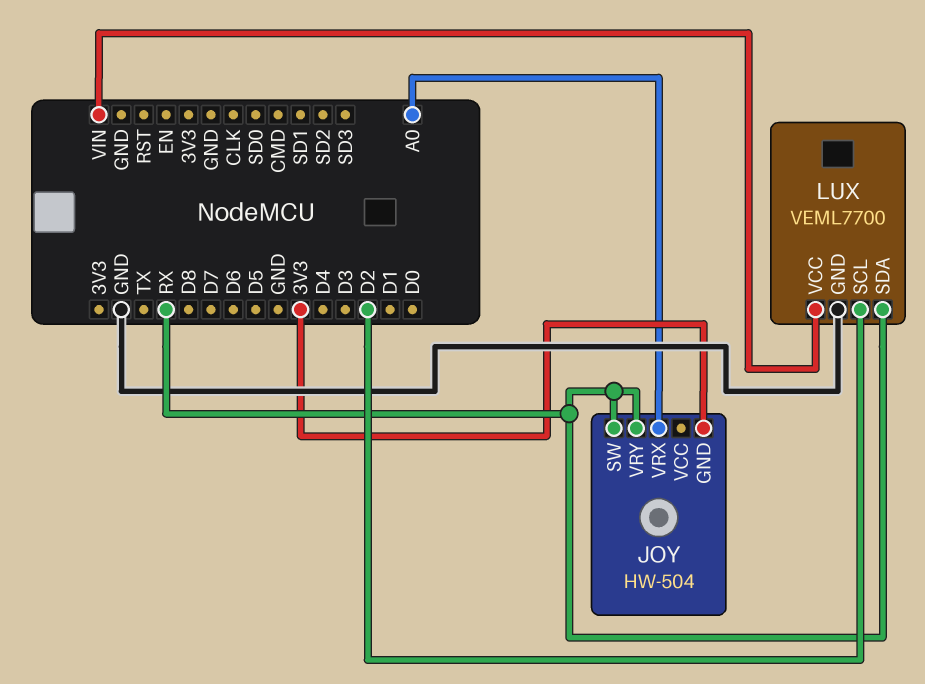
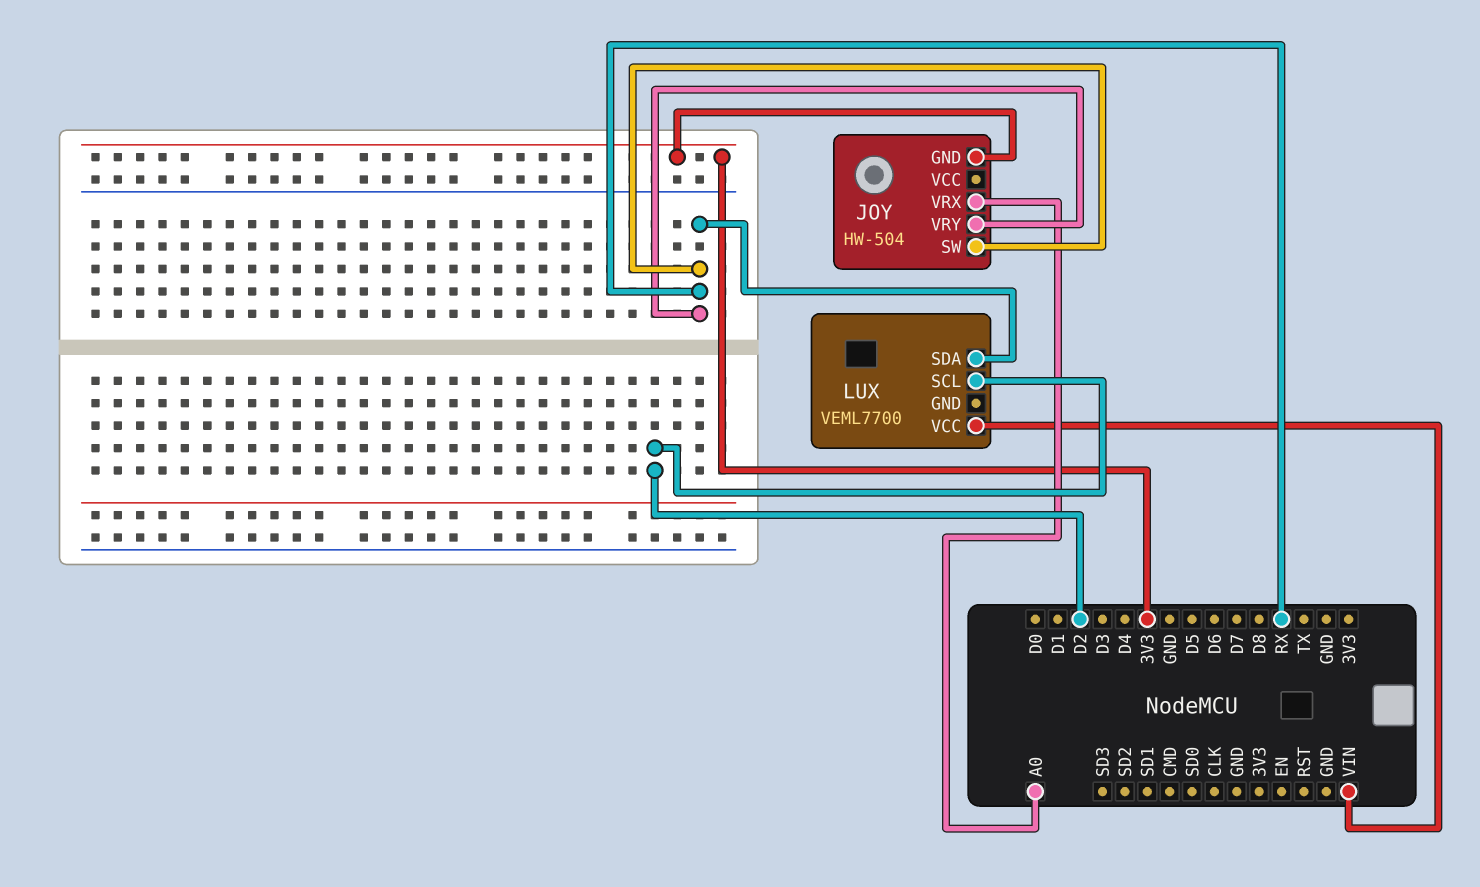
LUX pin GND: GND -> none

